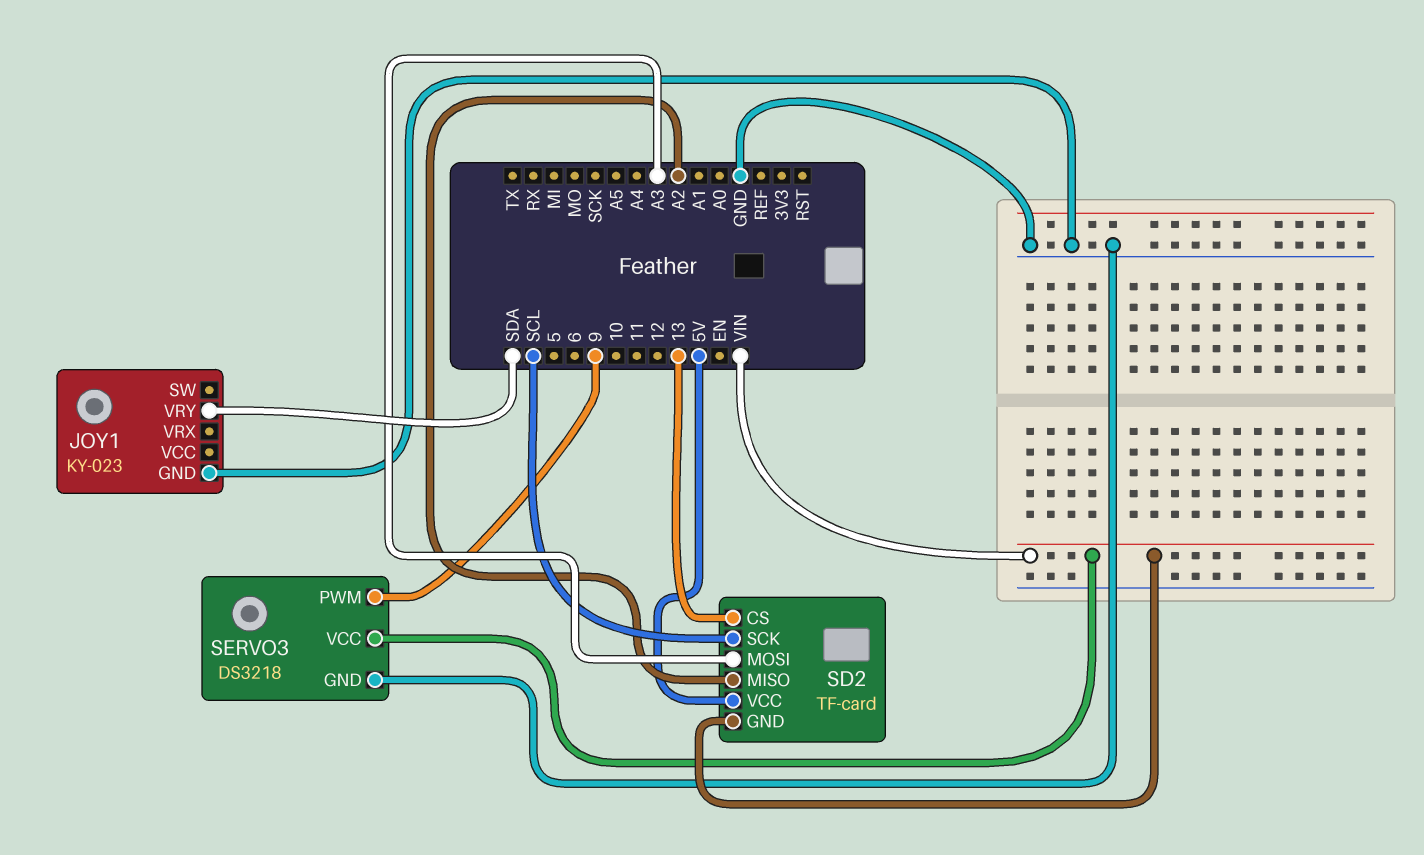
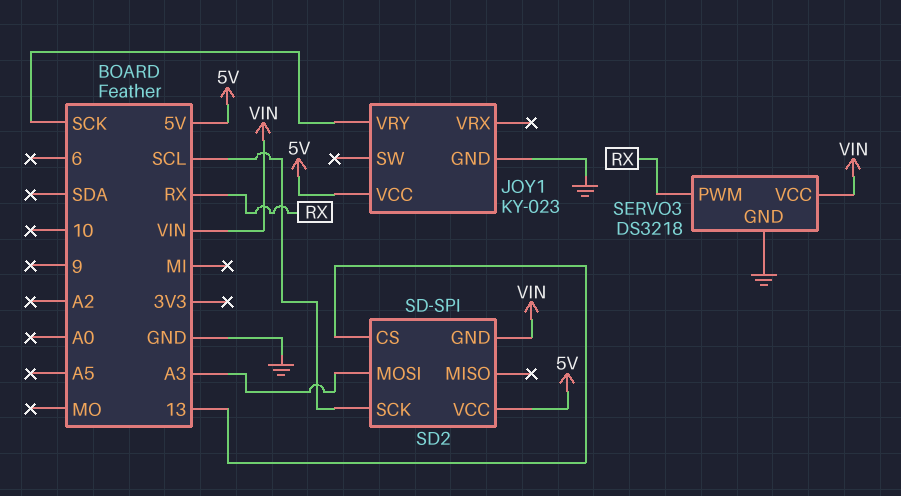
JOY1 pin VCC: none -> 5V
JOY1 pin VRY: SDA -> SCK
SD2: TF-card -> SD-SPI
SD2 pin MISO: A2 -> none
SERVO3 pin PWM: 9 -> RX

